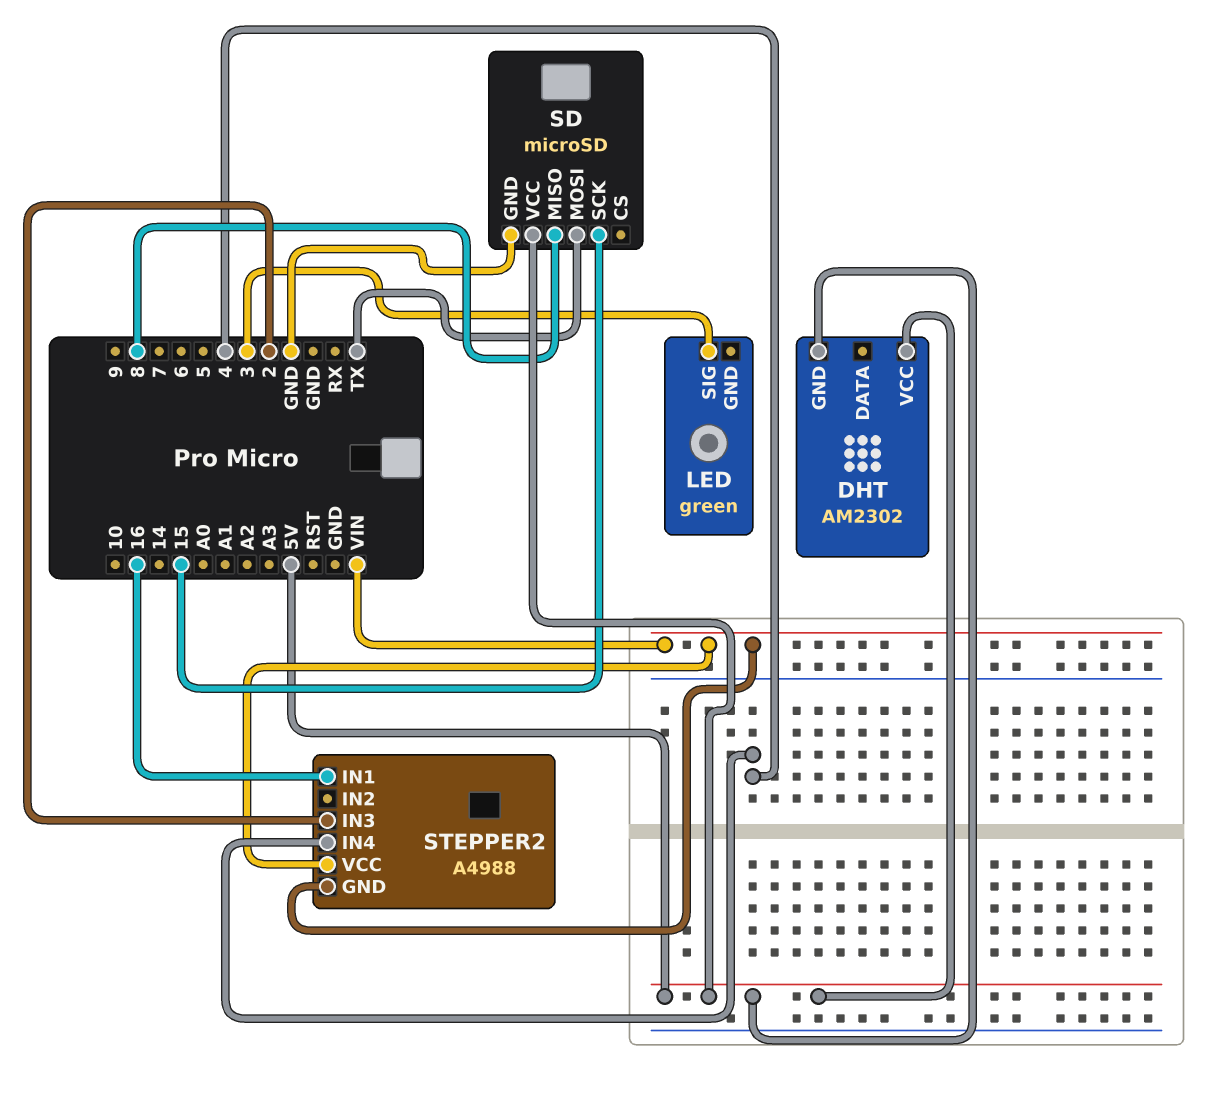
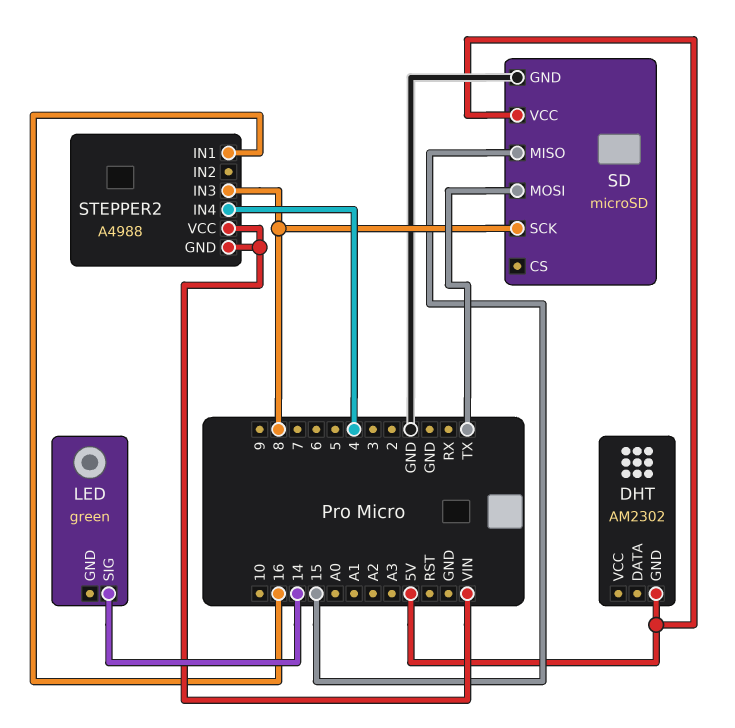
DHT pin VCC: 5V -> none
LED pin SIG: 3 -> 14
SD pin MISO: 8 -> 15
SD pin SCK: 15 -> 8
STEPPER2 pin IN3: 2 -> 8

